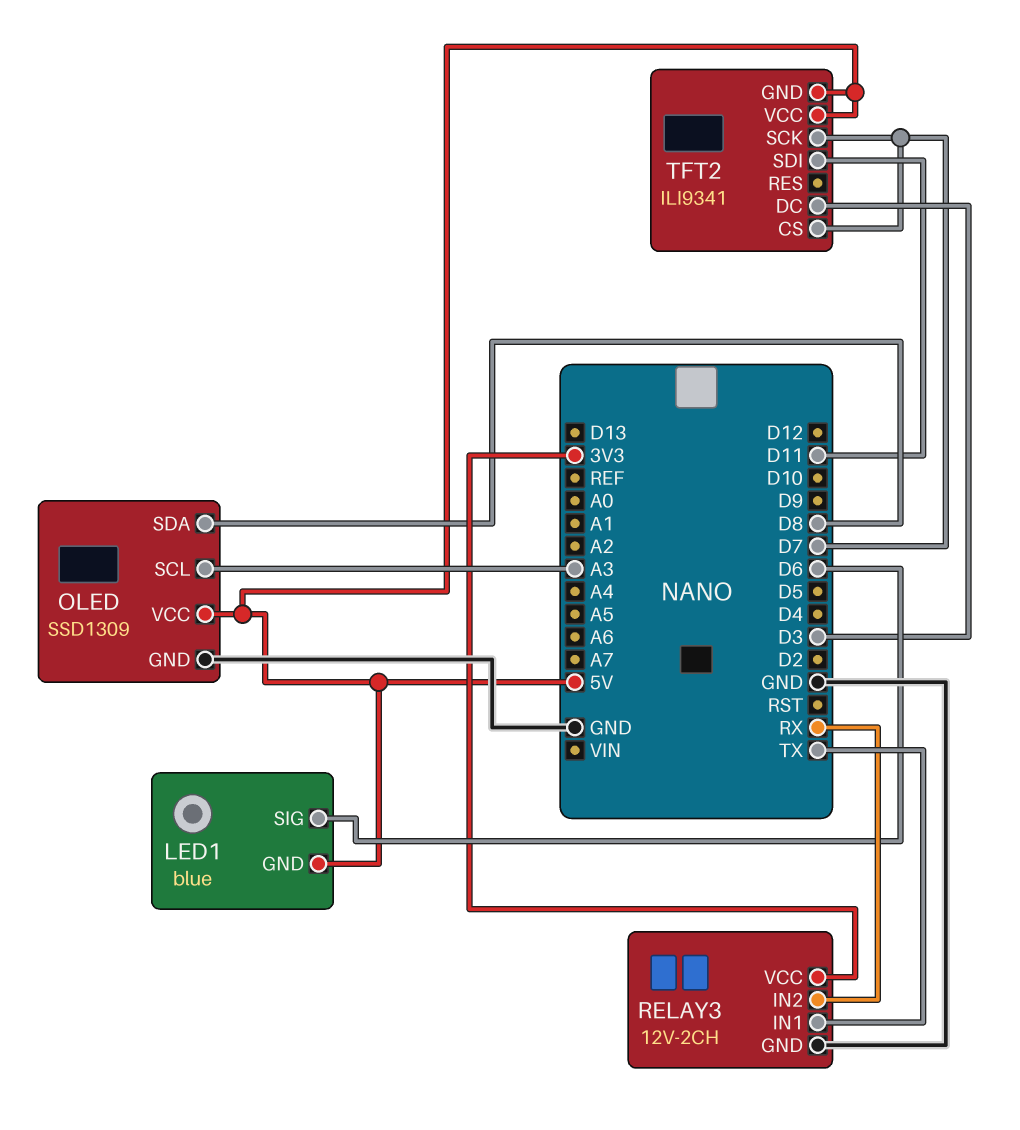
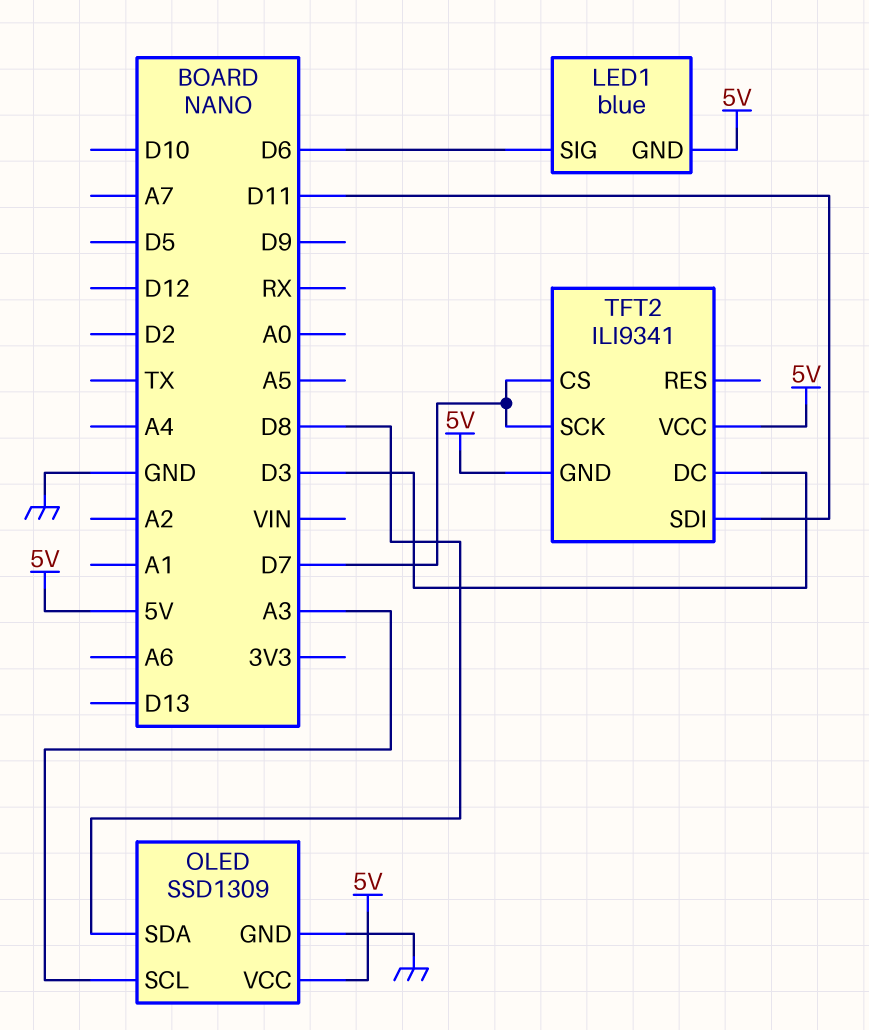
RELAY3: 12V-2CH -> none
RELAY3 pin GND: GND -> none
RELAY3 pin IN1: TX -> none
RELAY3 pin IN2: RX -> none
RELAY3 pin VCC: 3V3 -> none

